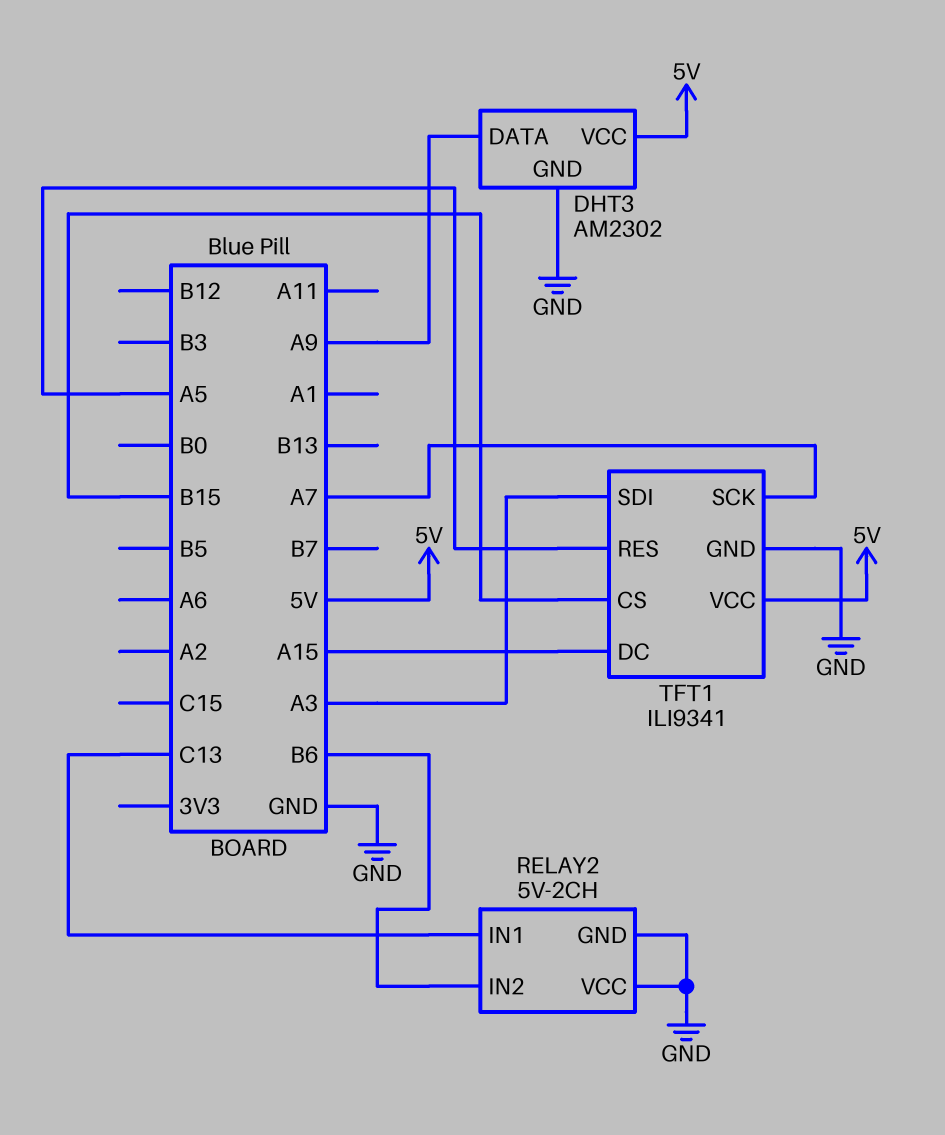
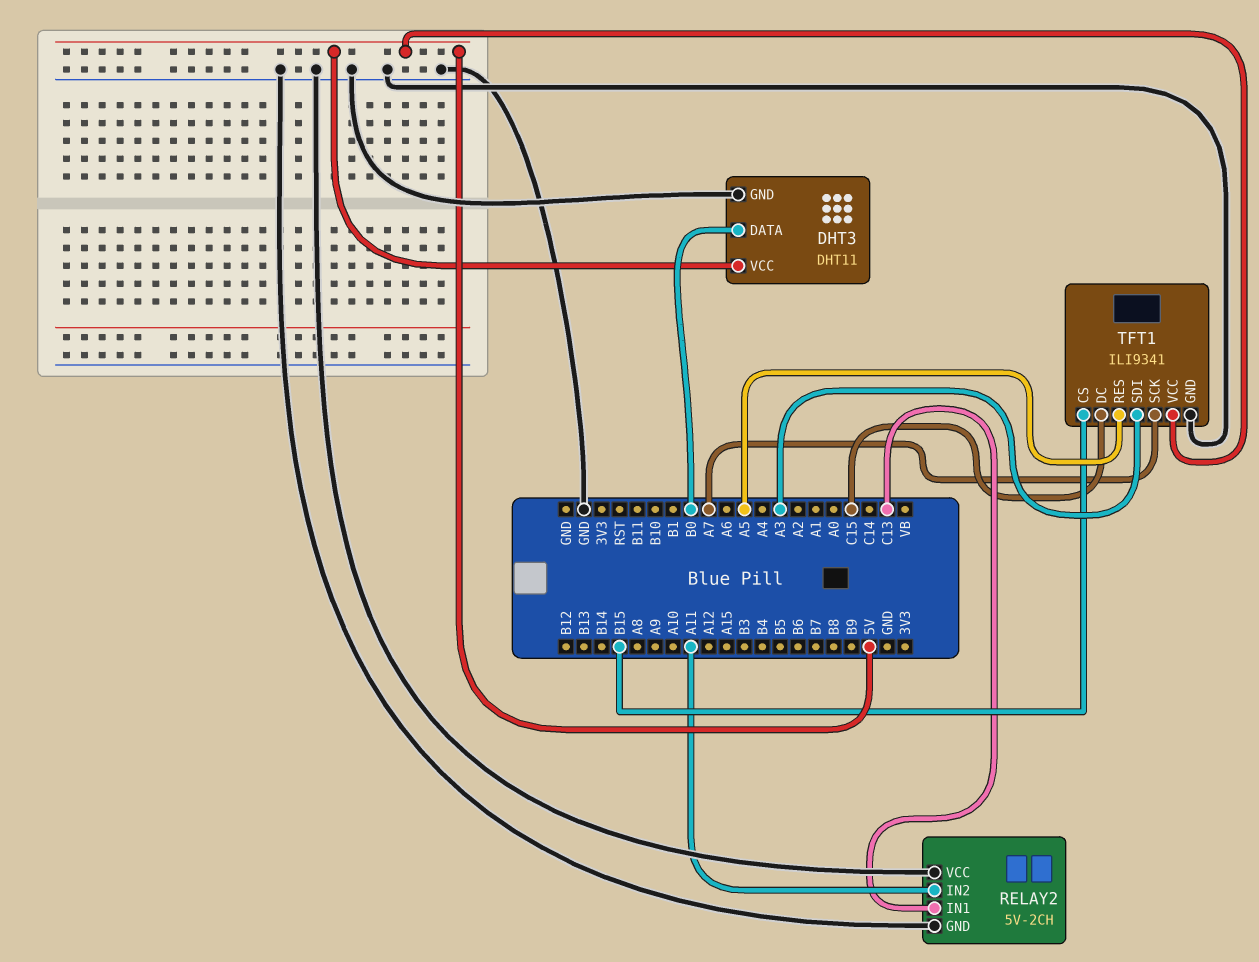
DHT3: AM2302 -> DHT11
DHT3 pin DATA: A9 -> B0
RELAY2 pin IN2: B6 -> A11
TFT1 pin DC: A15 -> C15

